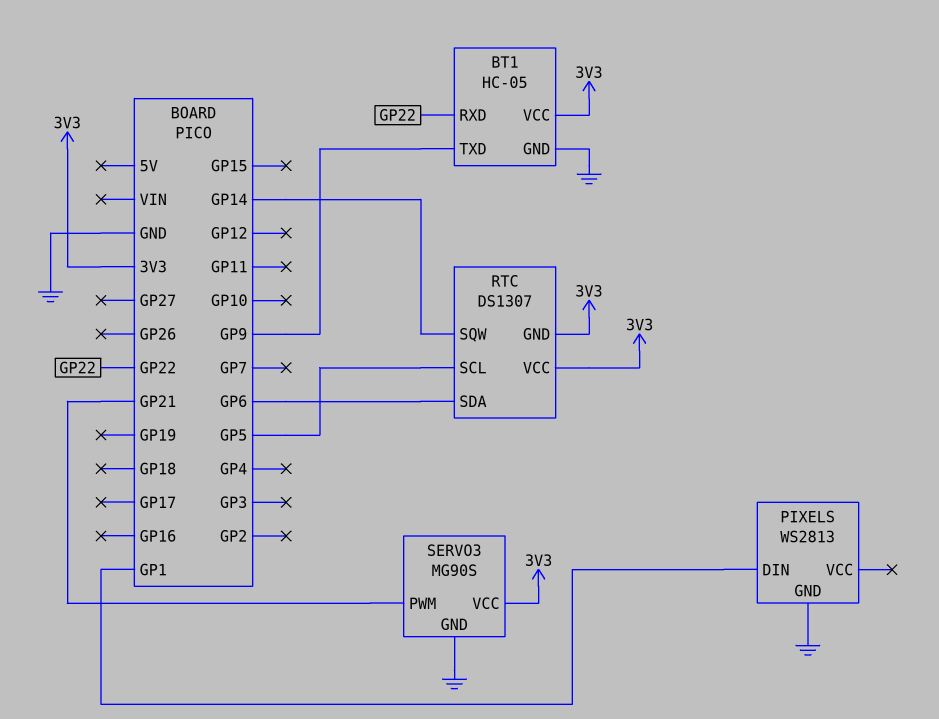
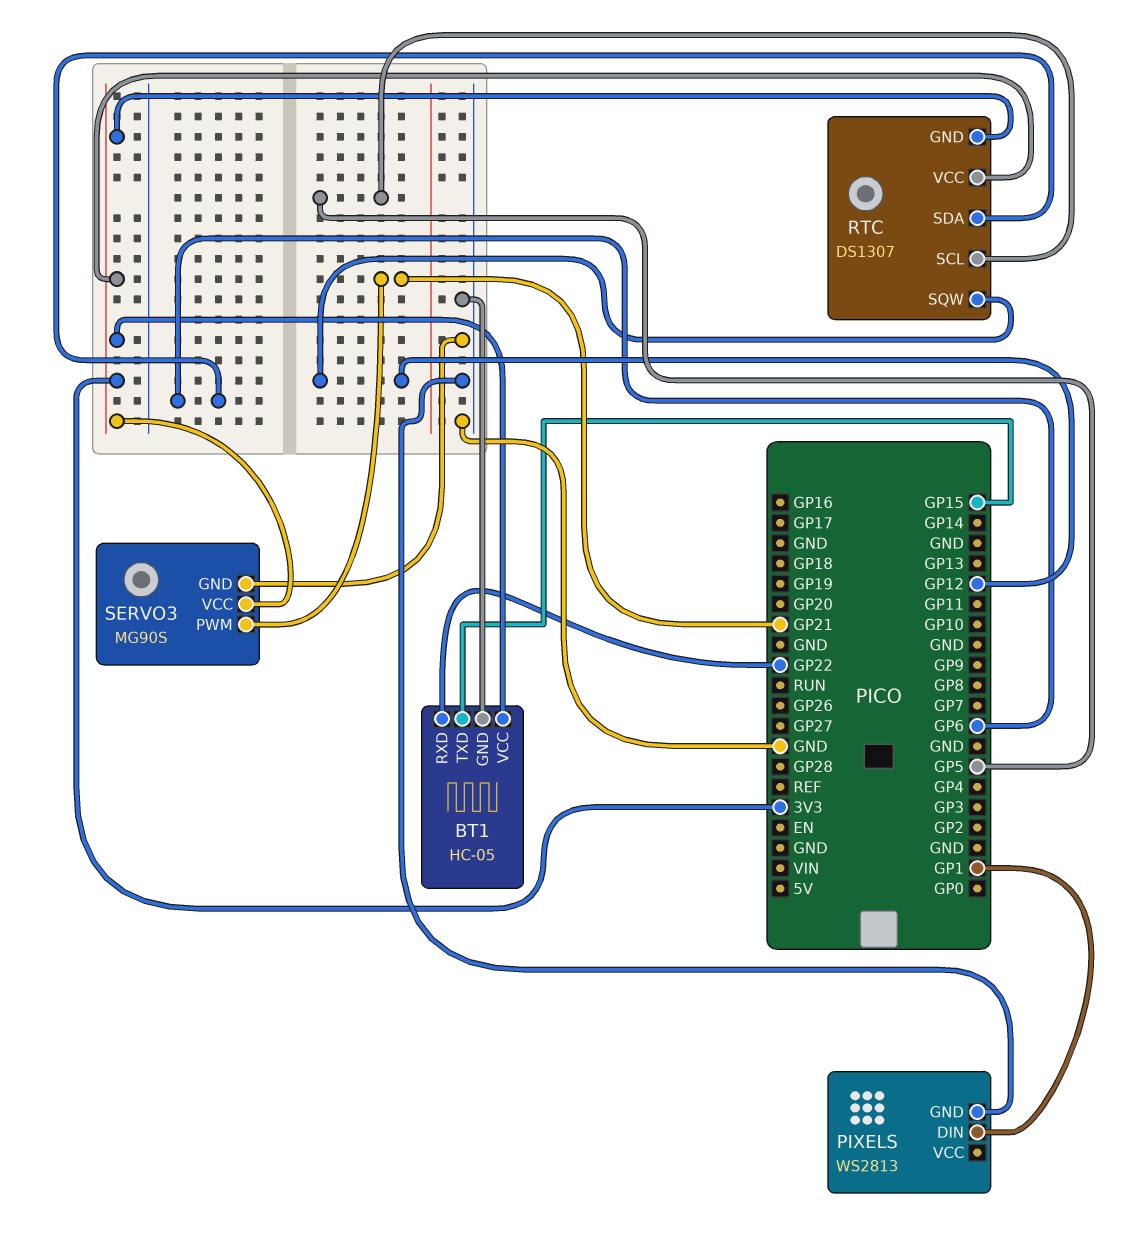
BT1 pin TXD: GP9 -> GP15
RTC pin SQW: GP14 -> GP12

